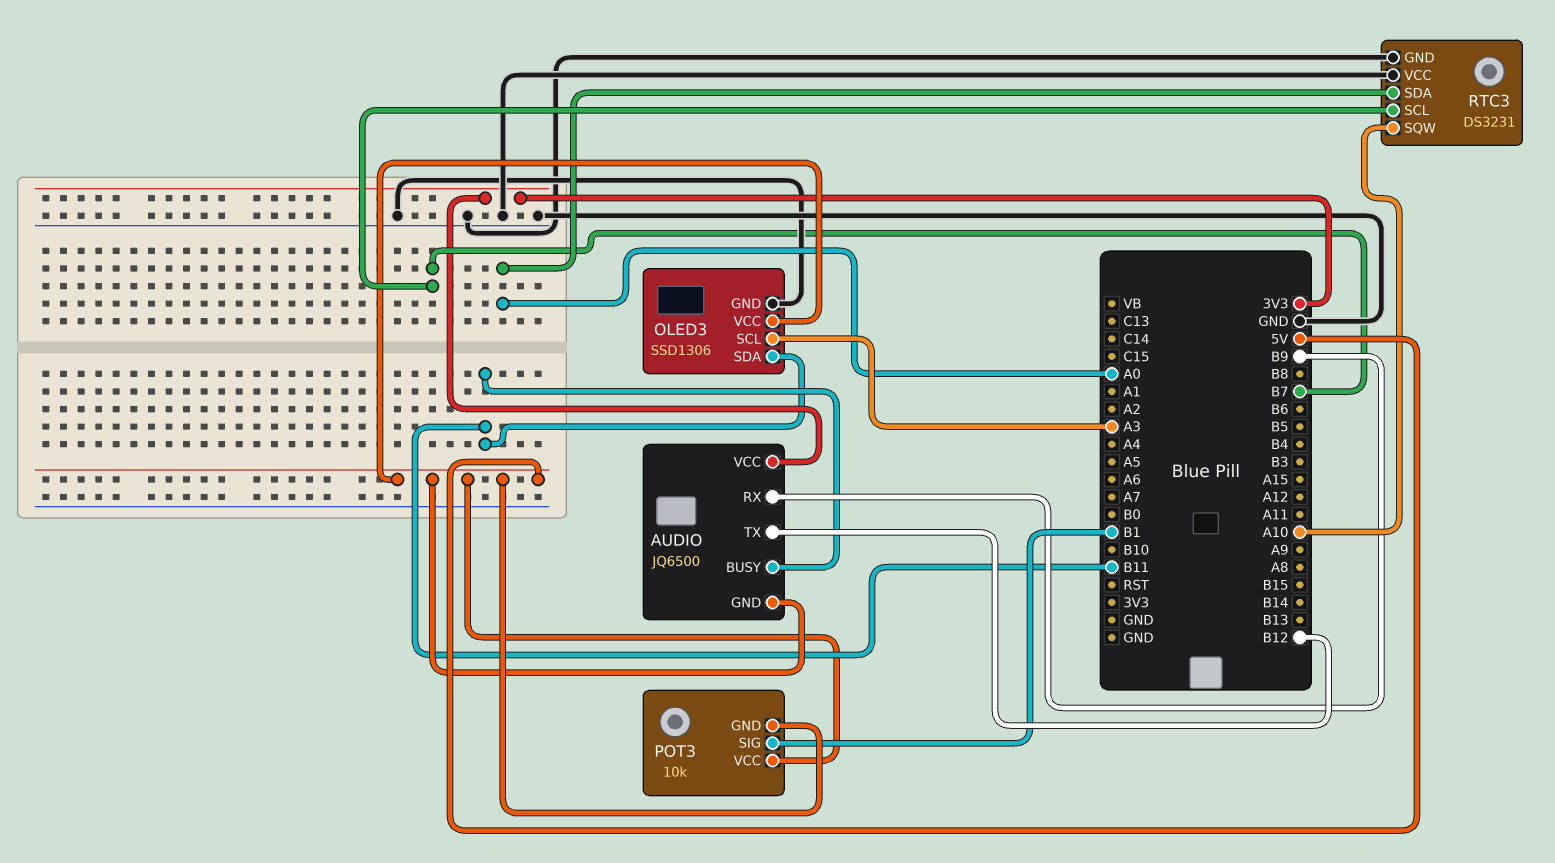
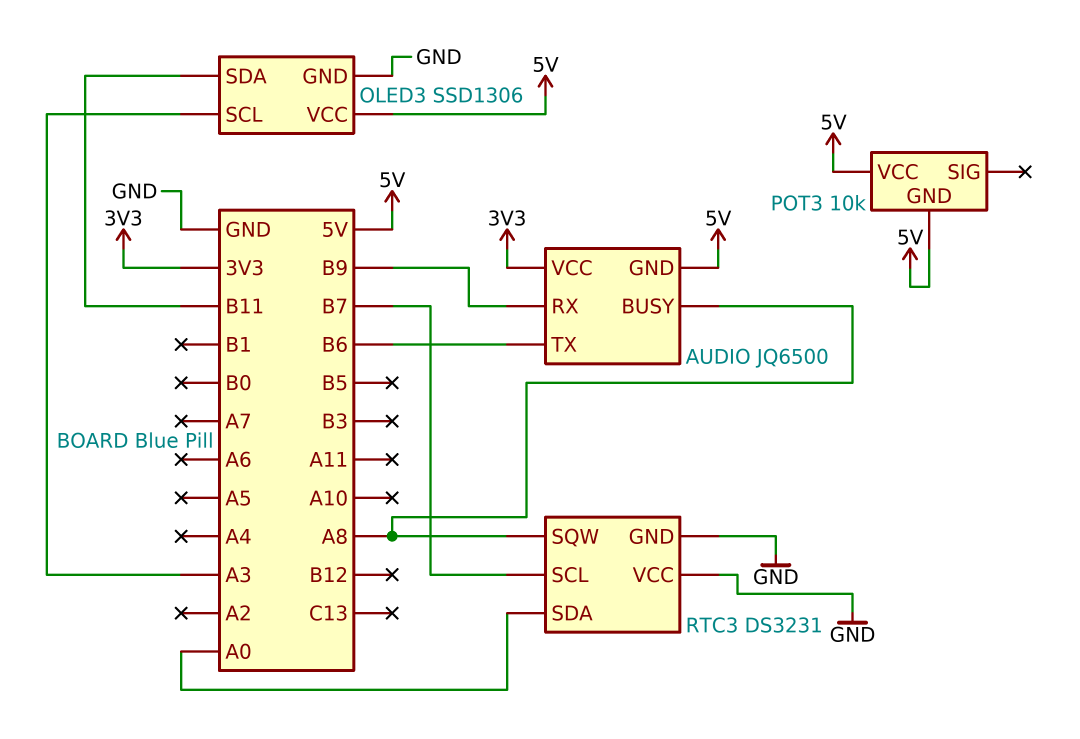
AUDIO pin BUSY: B11 -> A8
AUDIO pin TX: B12 -> B6
POT3 pin SIG: B1 -> none
RTC3 pin SQW: A10 -> A8

